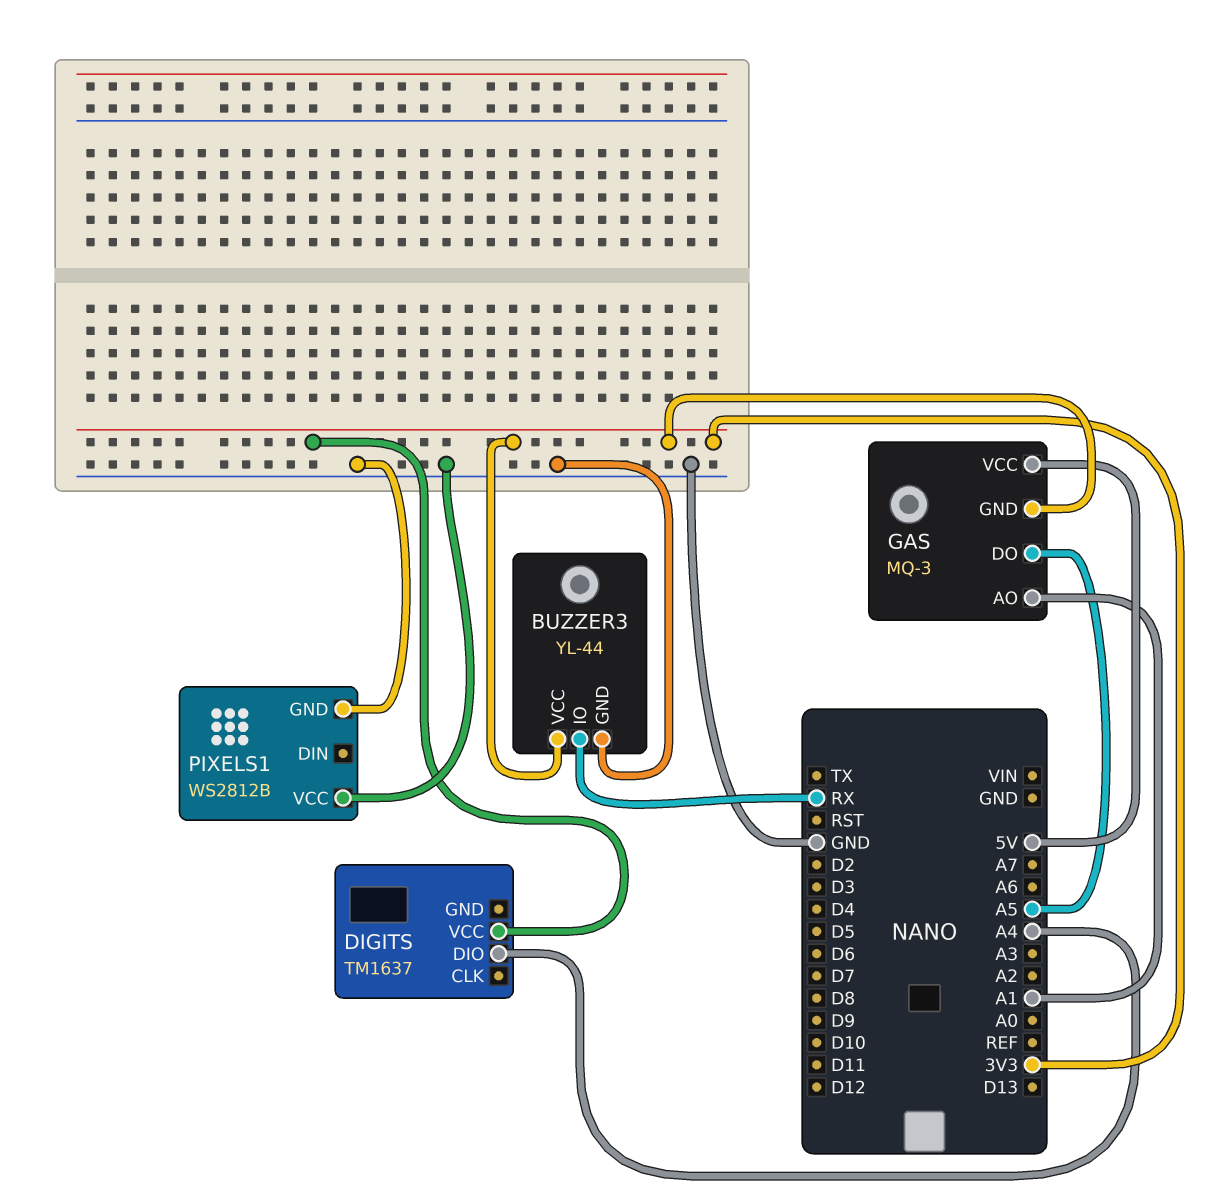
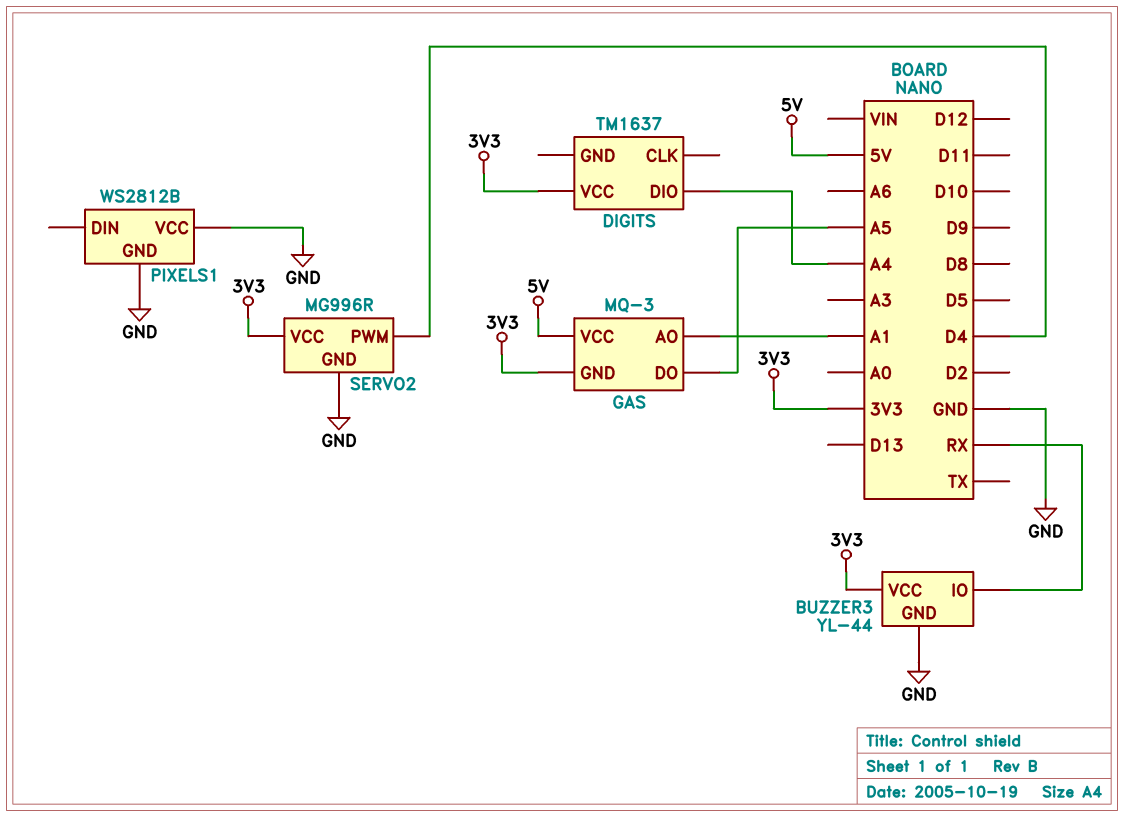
SERVO2: none -> MG996R
SERVO2 pin GND: none -> GND
SERVO2 pin PWM: none -> D4
SERVO2 pin VCC: none -> 3V3

